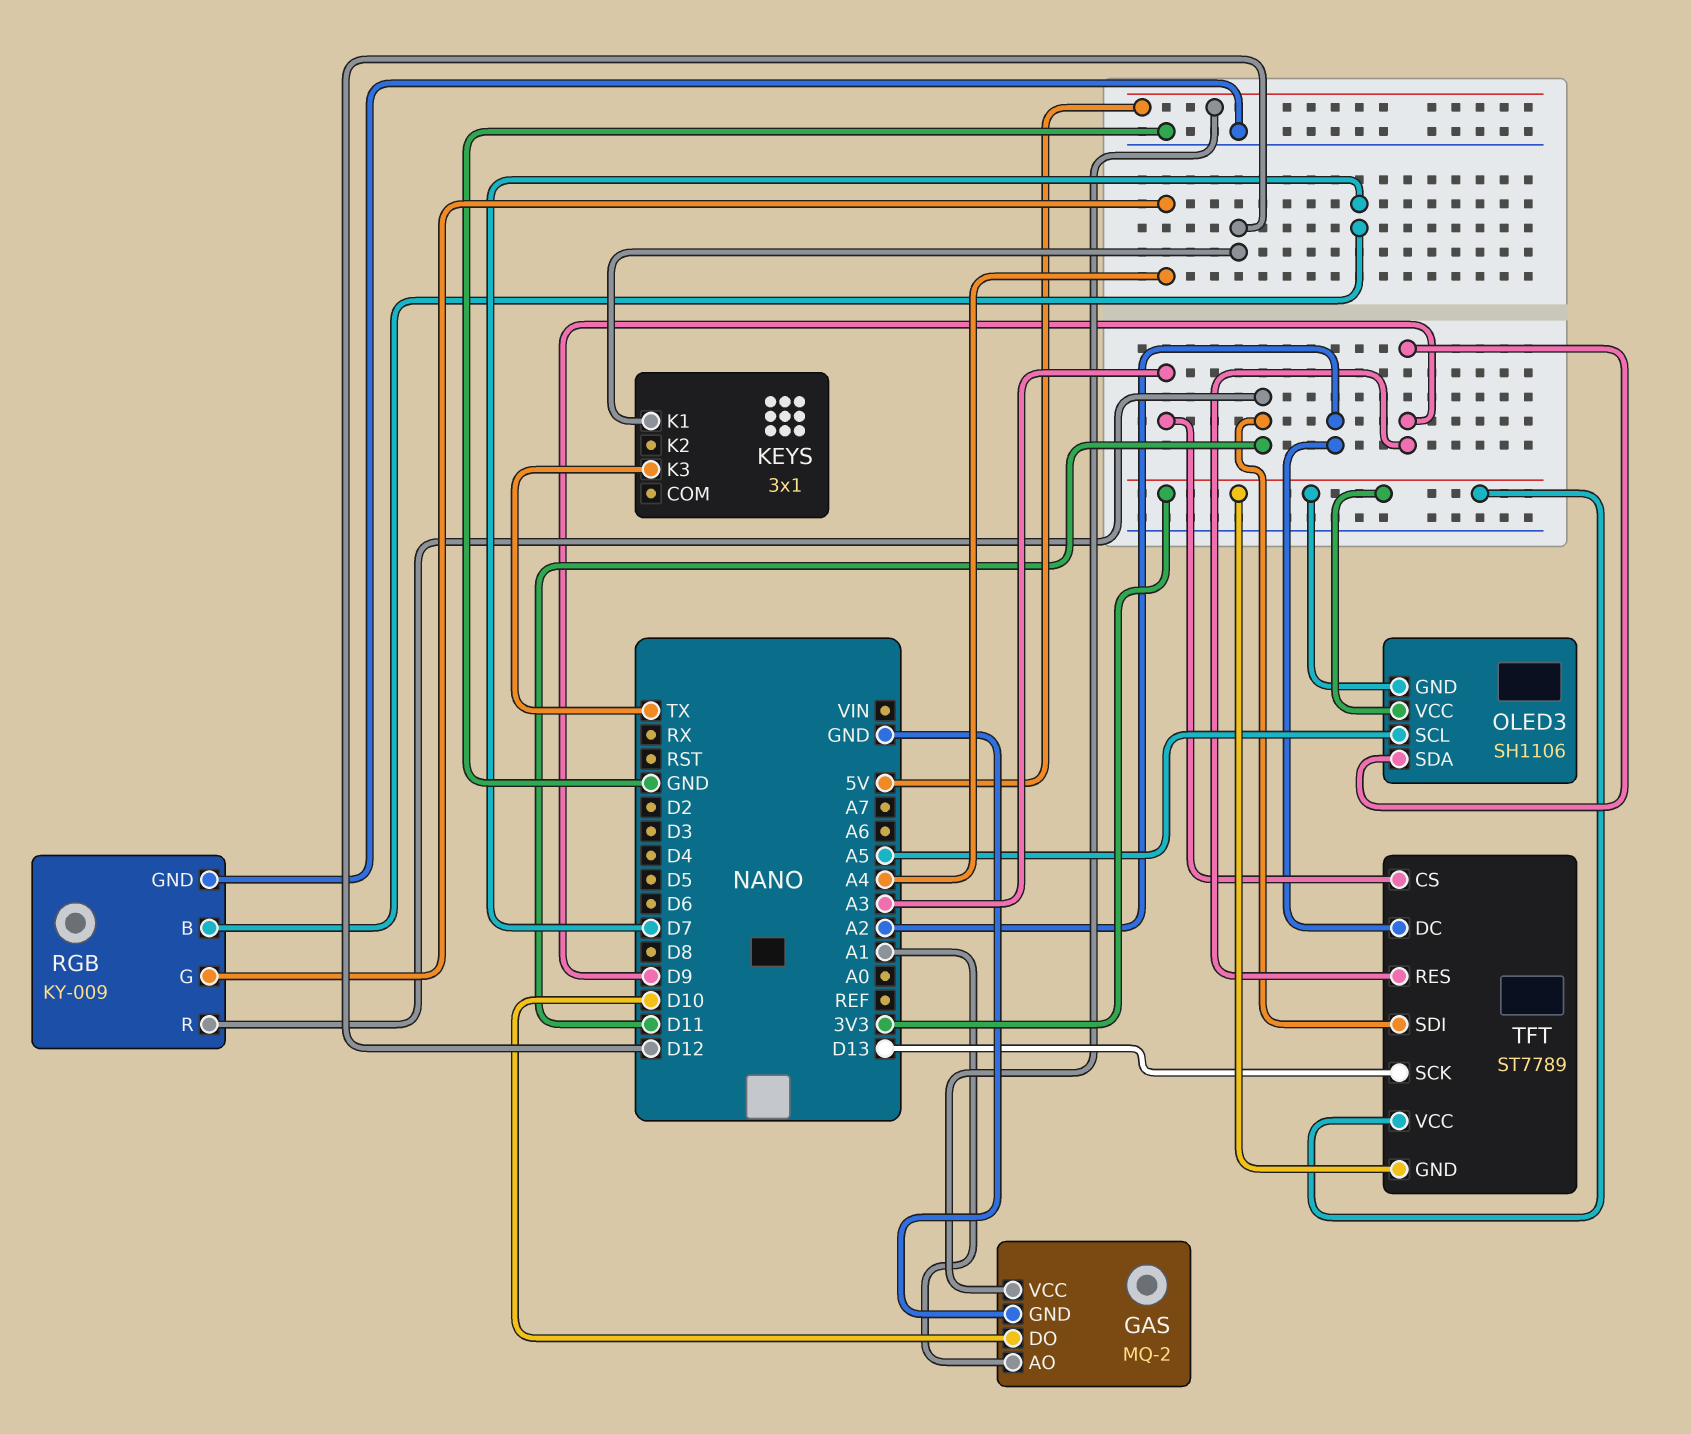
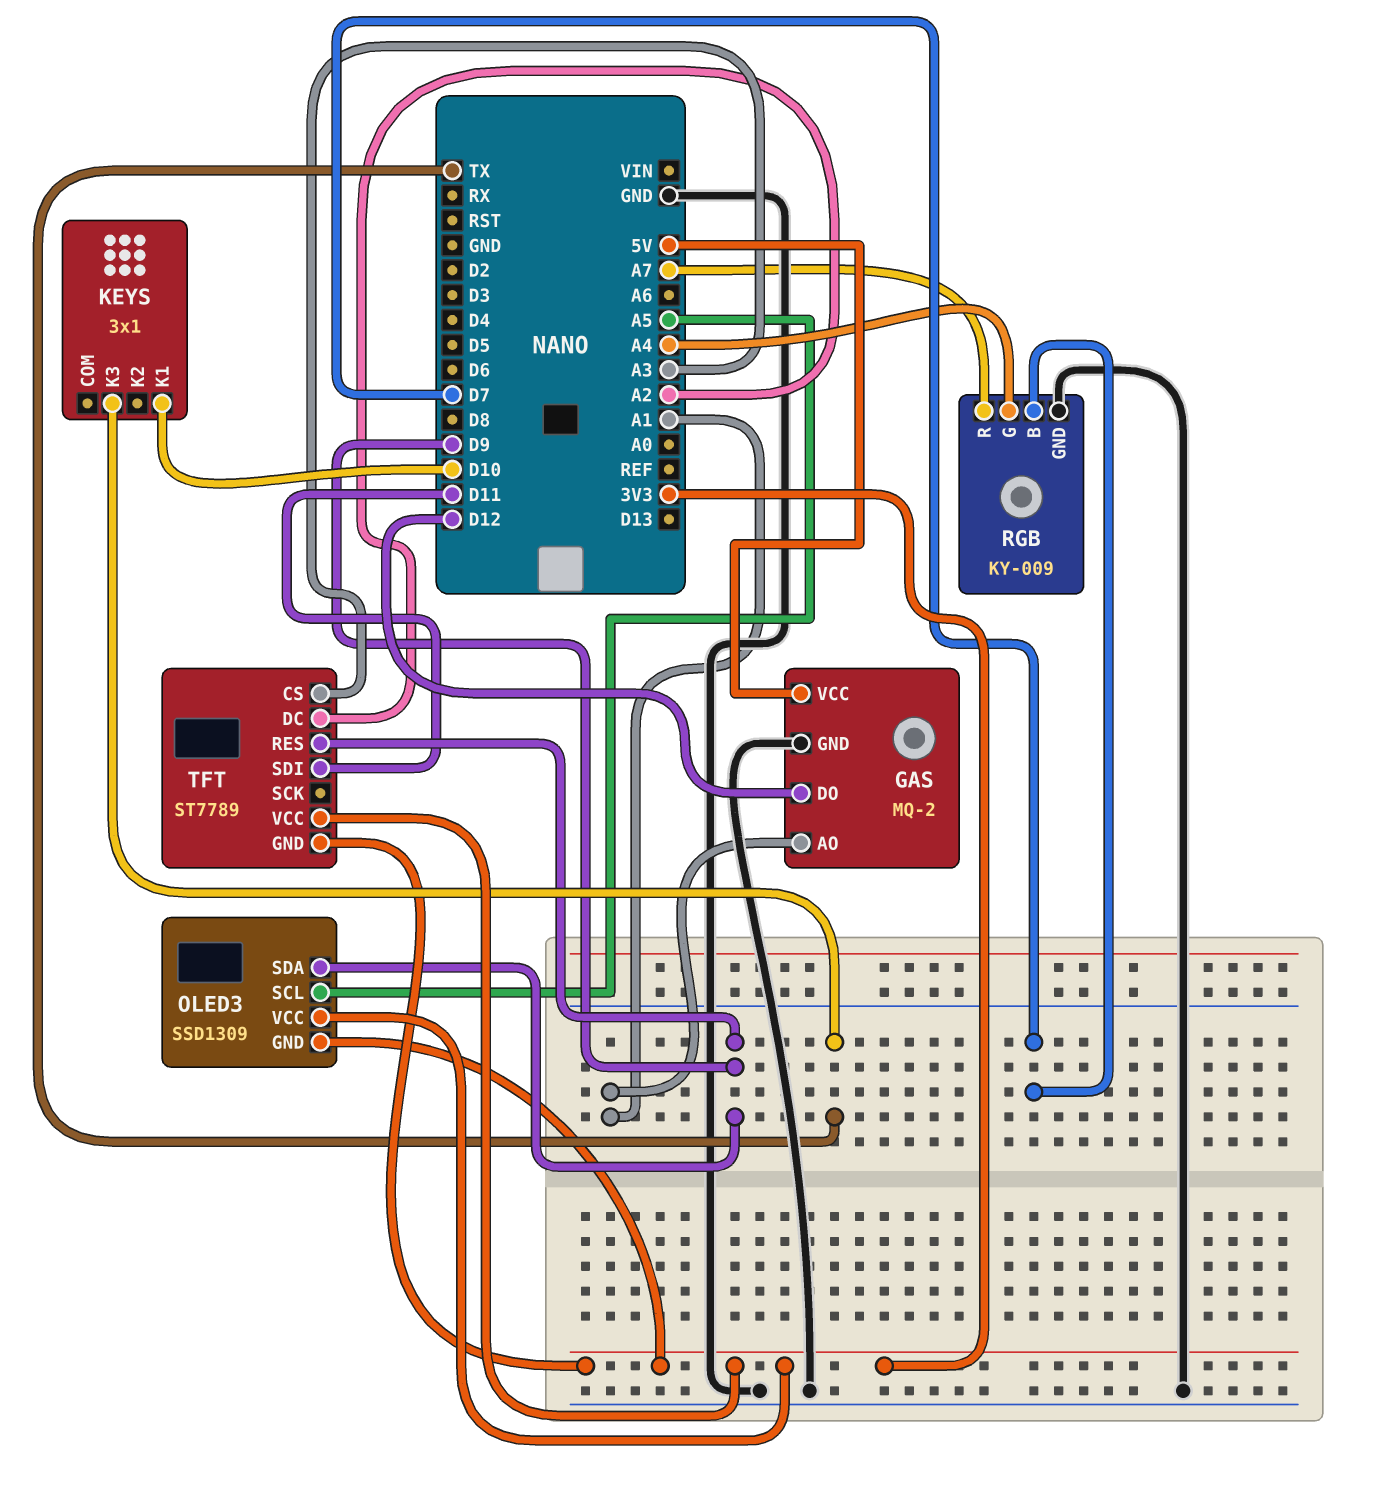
GAS pin DO: D10 -> D12
KEYS pin K1: D12 -> D10
OLED3: SH1106 -> SSD1309
RGB pin R: D11 -> A7
TFT pin SCK: D13 -> none

